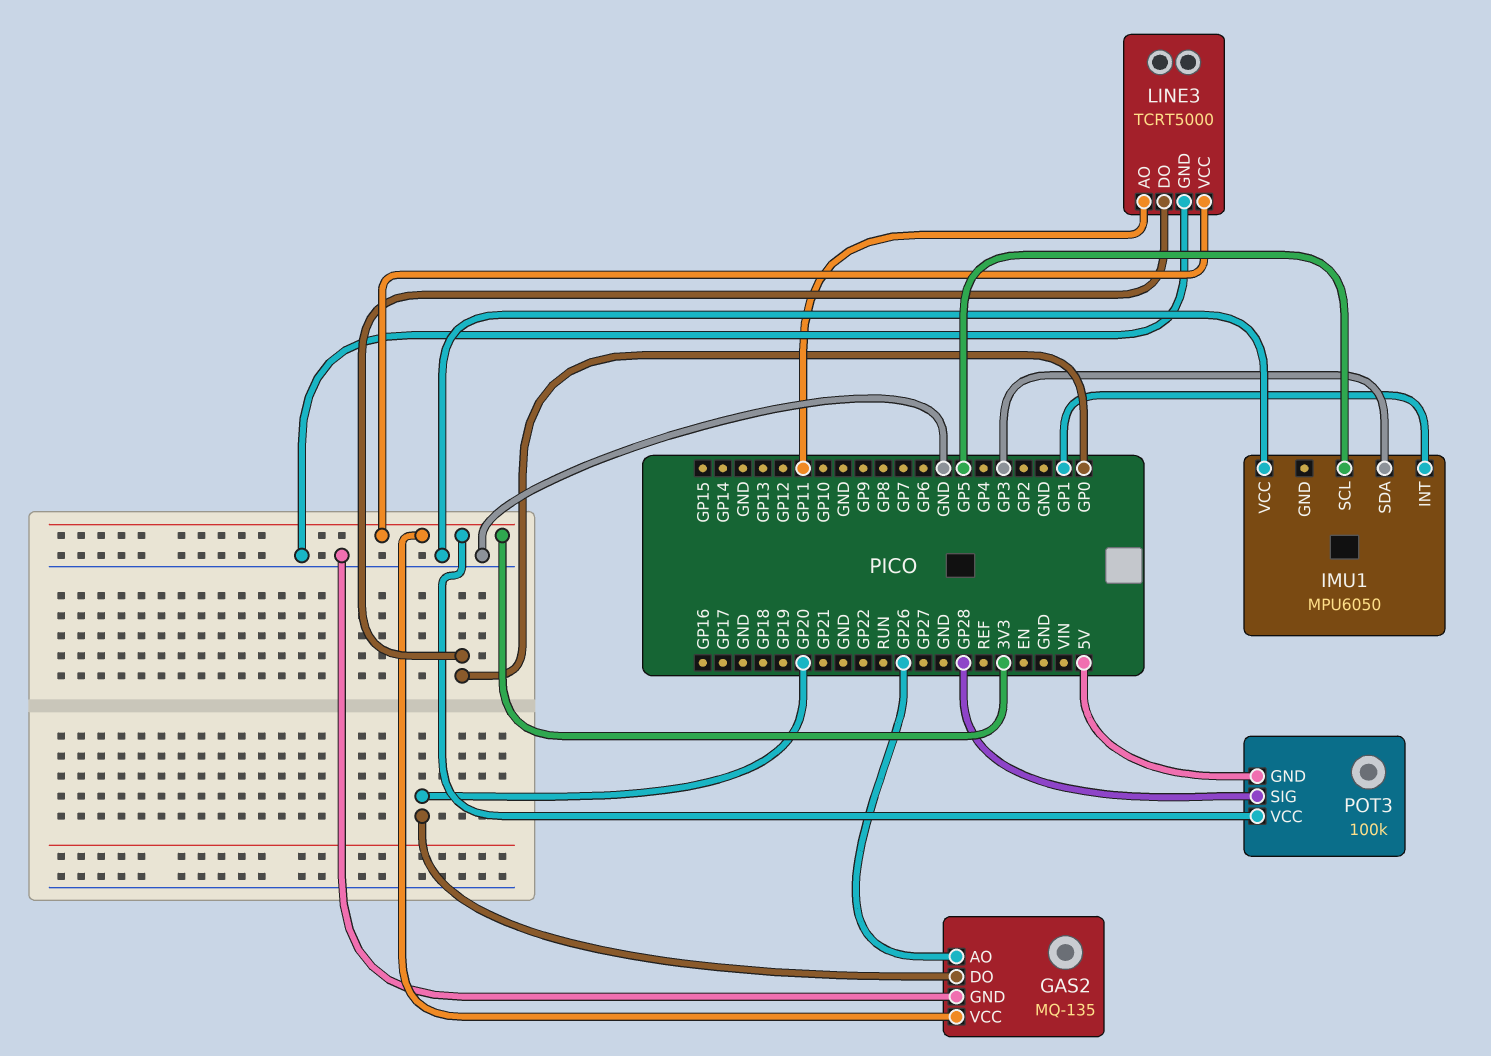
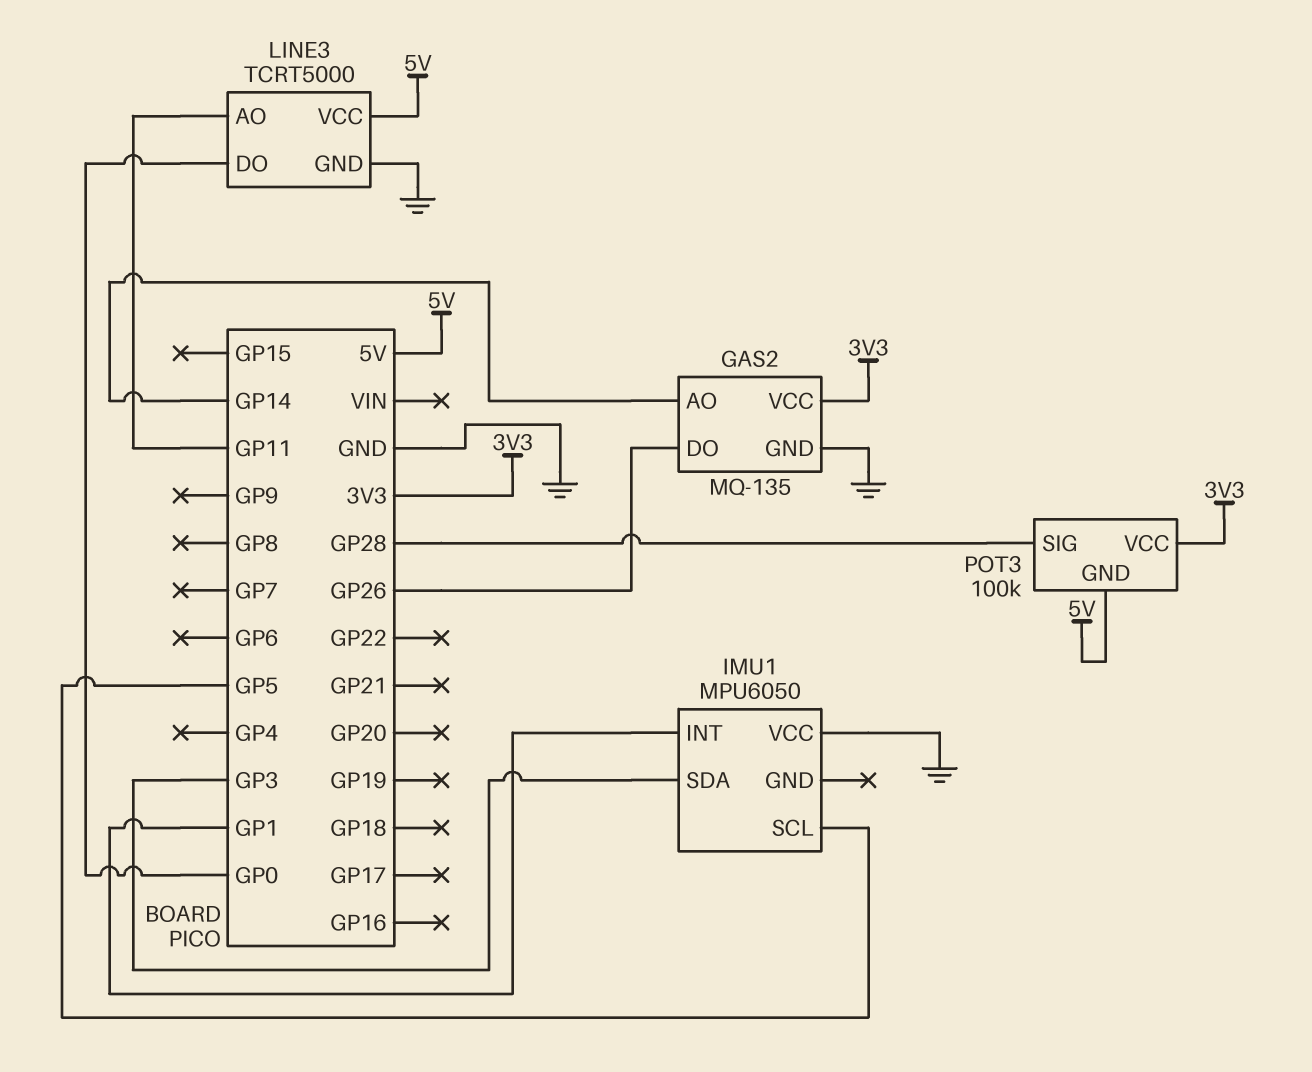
GAS2 pin AO: GP26 -> GP14
GAS2 pin DO: GP20 -> GP26
LINE3 pin VCC: 3V3 -> 5V

